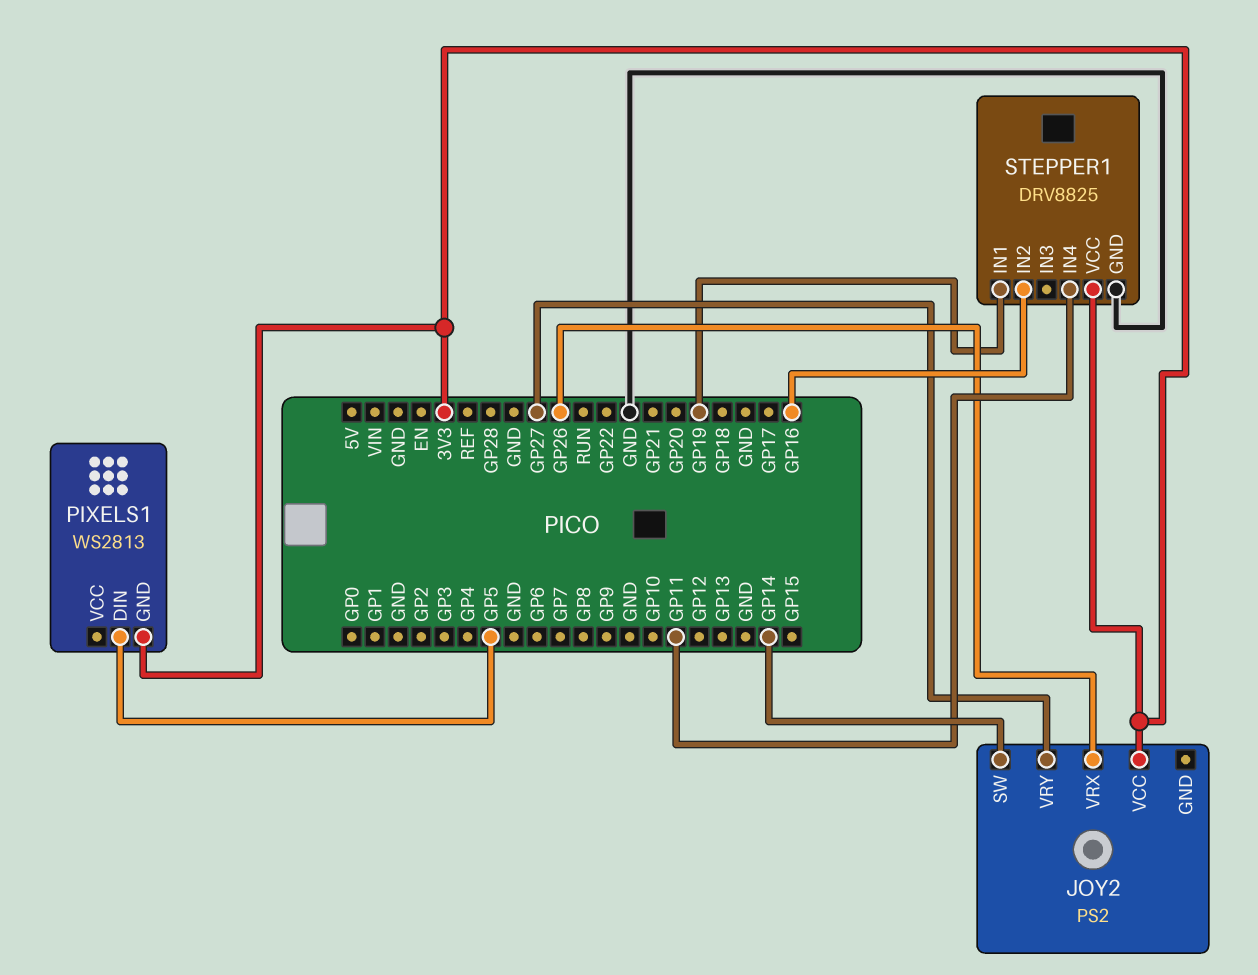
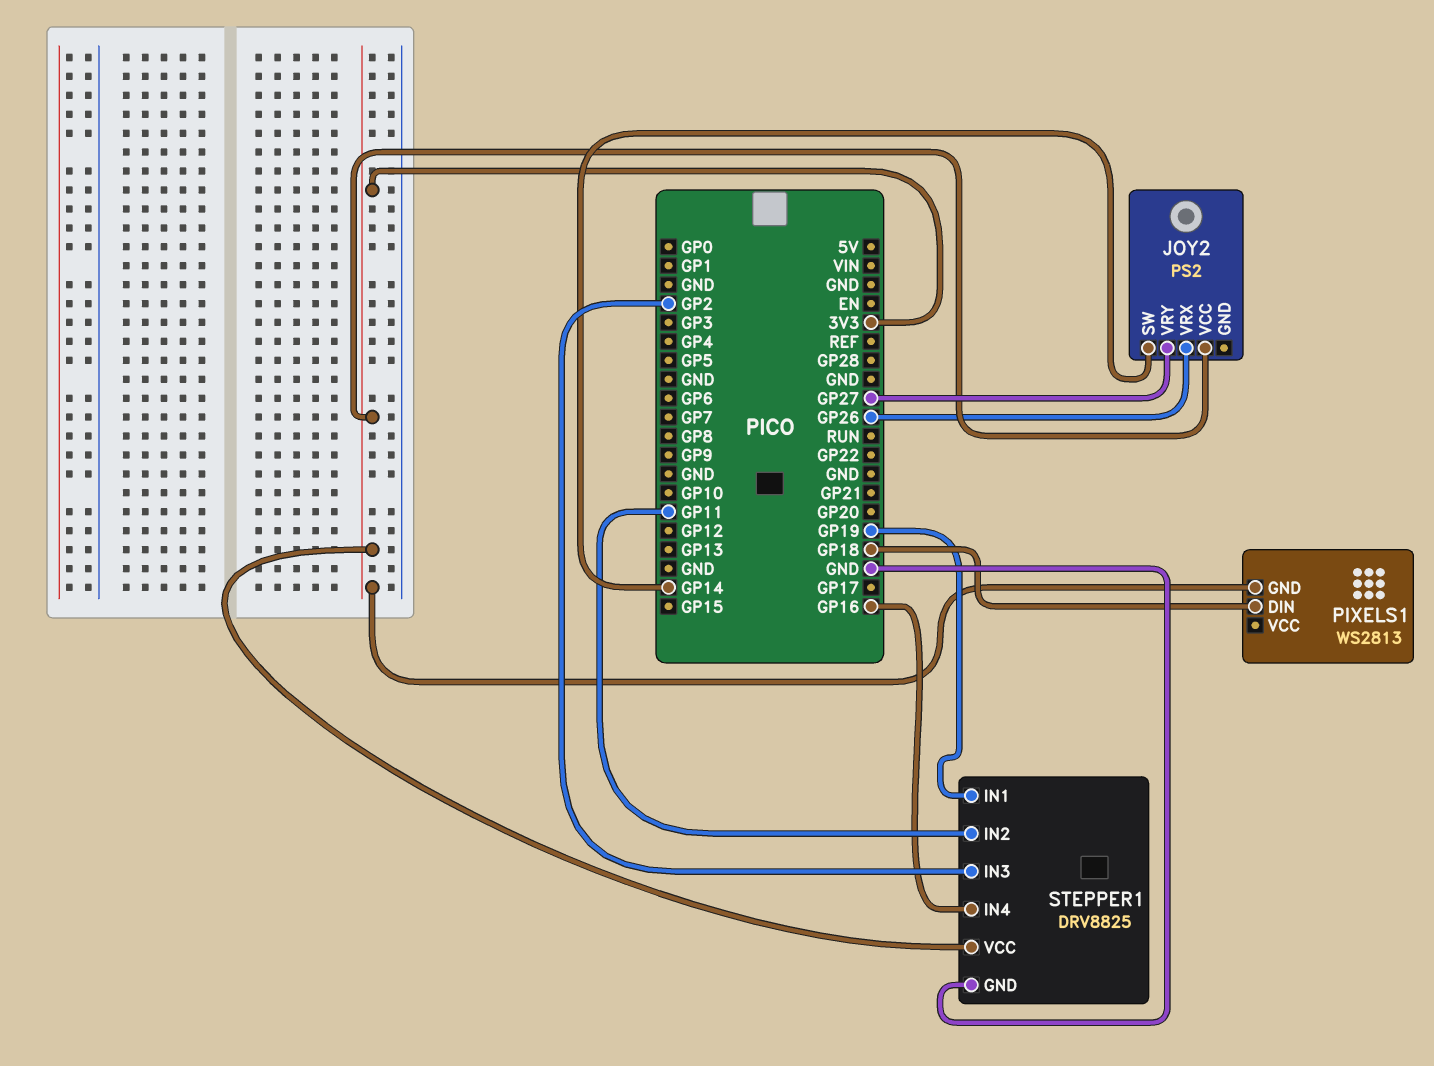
PIXELS1 pin DIN: GP5 -> GP18
STEPPER1 pin IN2: GP16 -> GP11
STEPPER1 pin IN3: none -> GP2
STEPPER1 pin IN4: GP11 -> GP16

